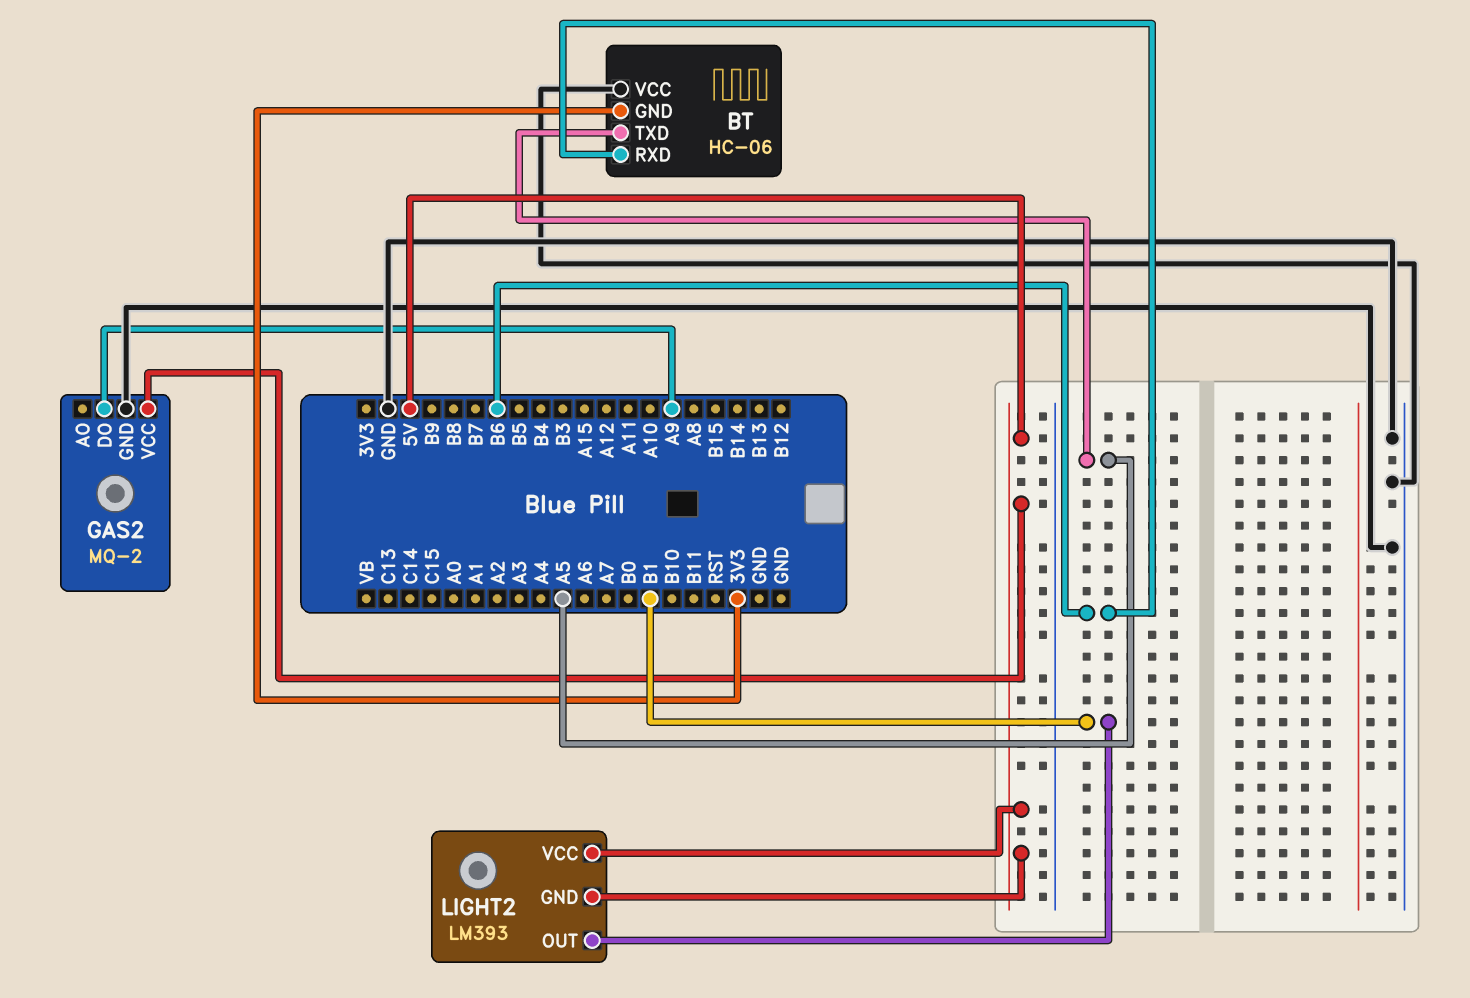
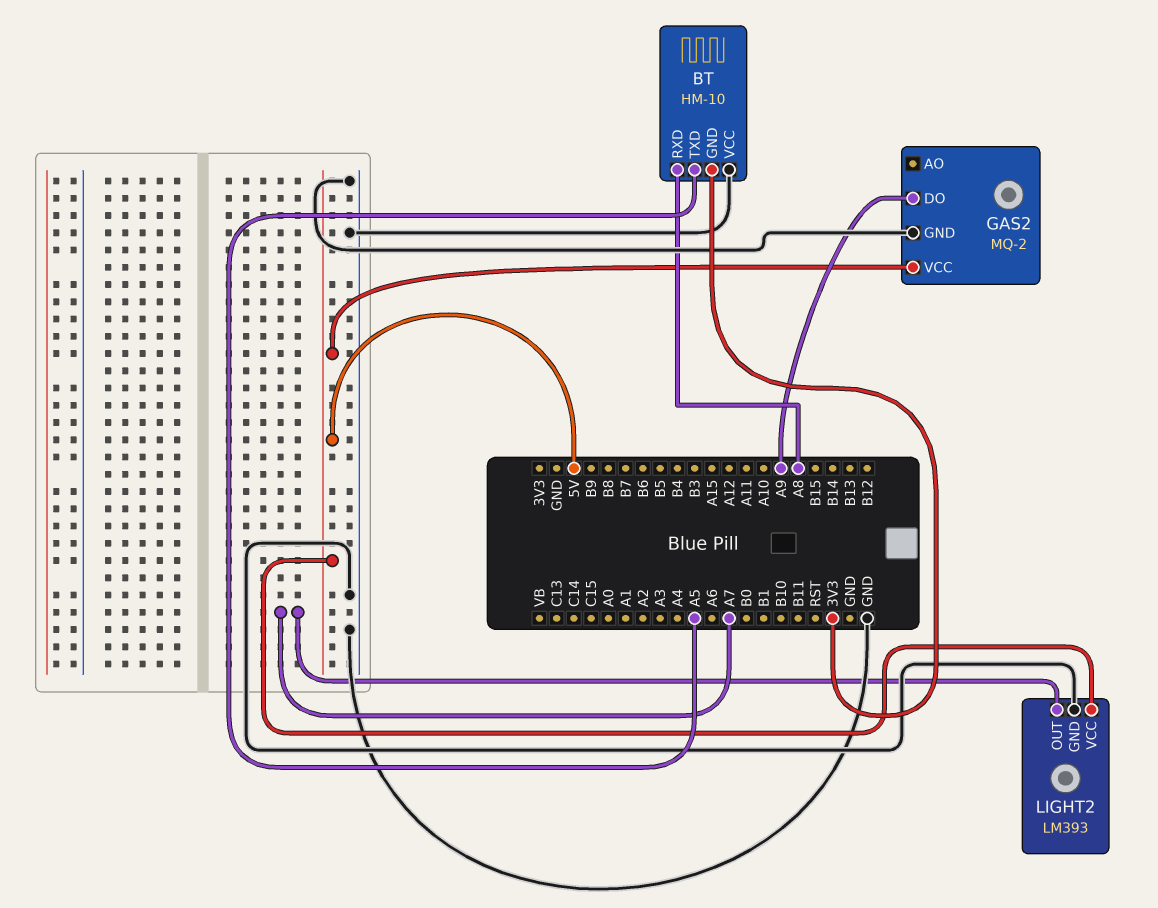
BT: HC-06 -> HM-10
BT pin RXD: B6 -> A8
LIGHT2 pin GND: 5V -> GND
LIGHT2 pin OUT: B1 -> A7

